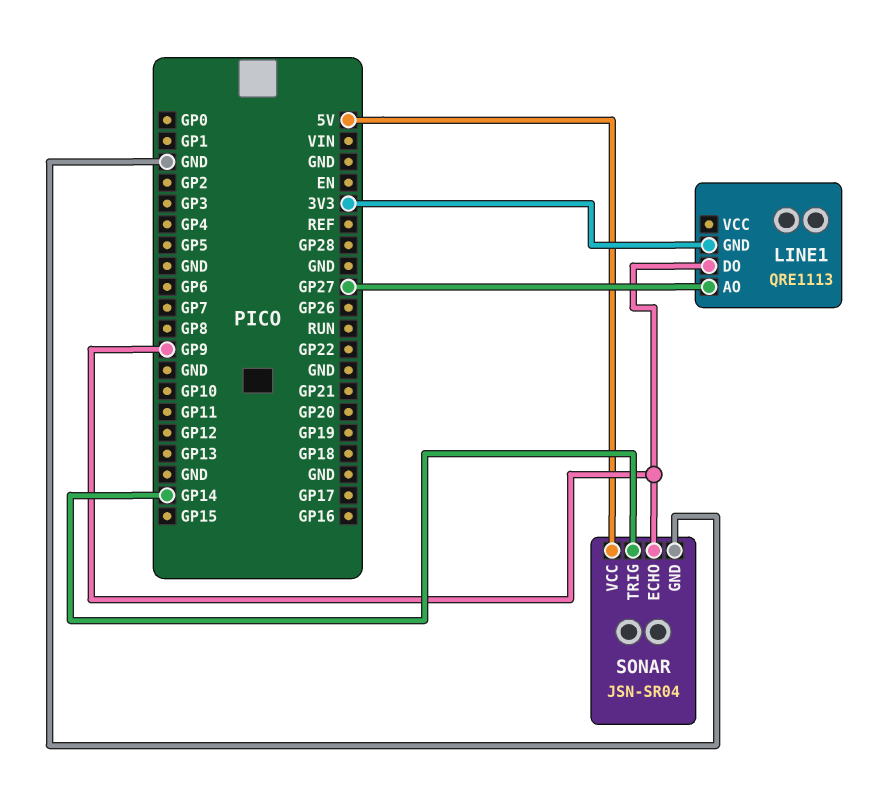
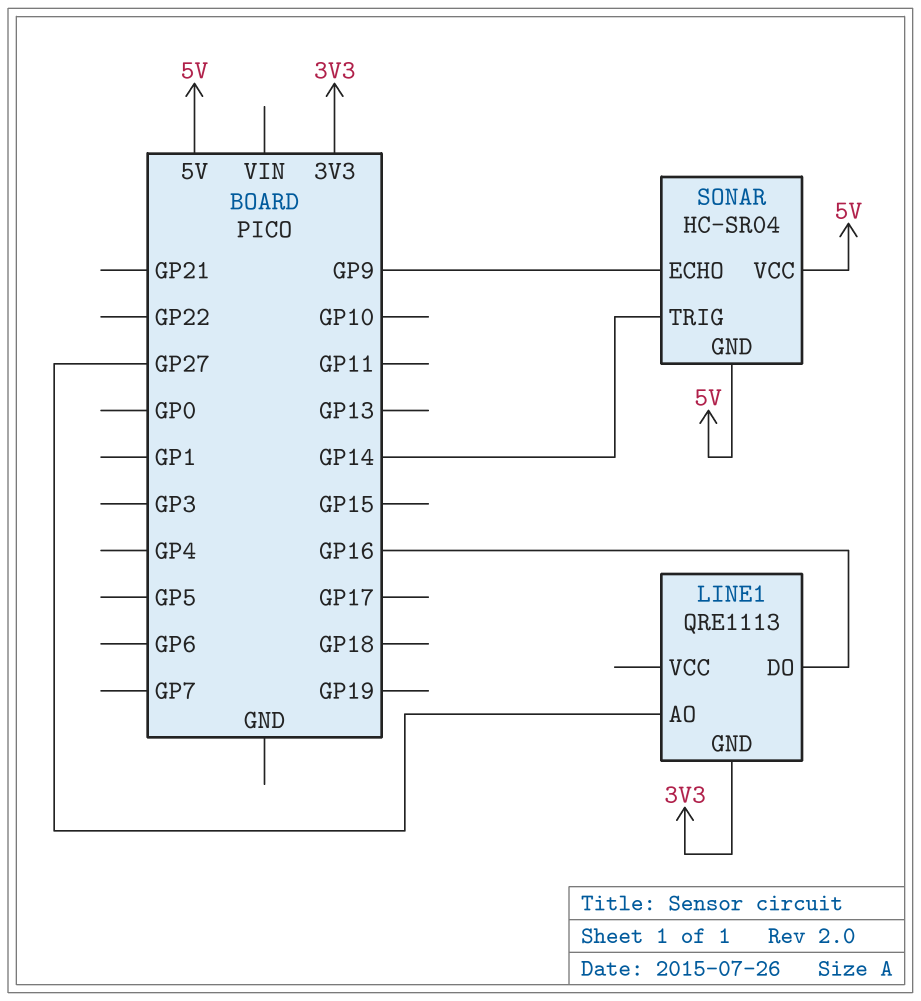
LINE1 pin DO: GP9 -> GP16
SONAR: JSN-SR04 -> HC-SR04
SONAR pin GND: GND -> 5V

